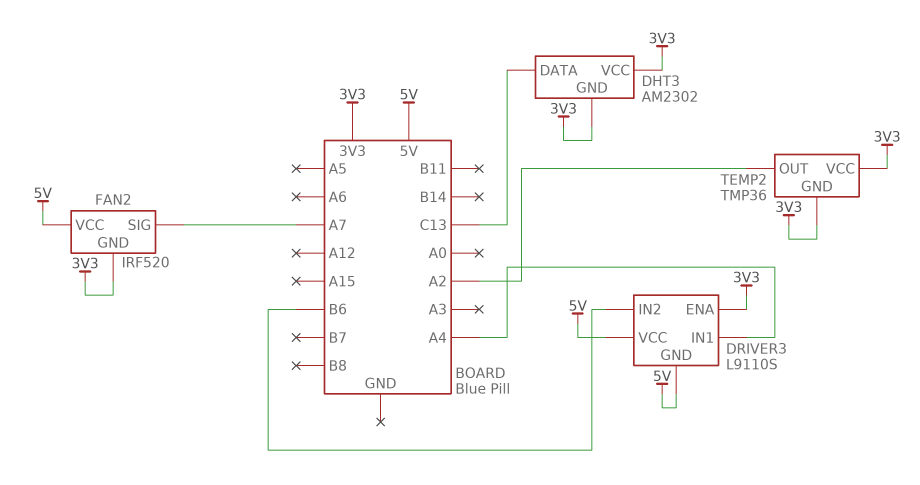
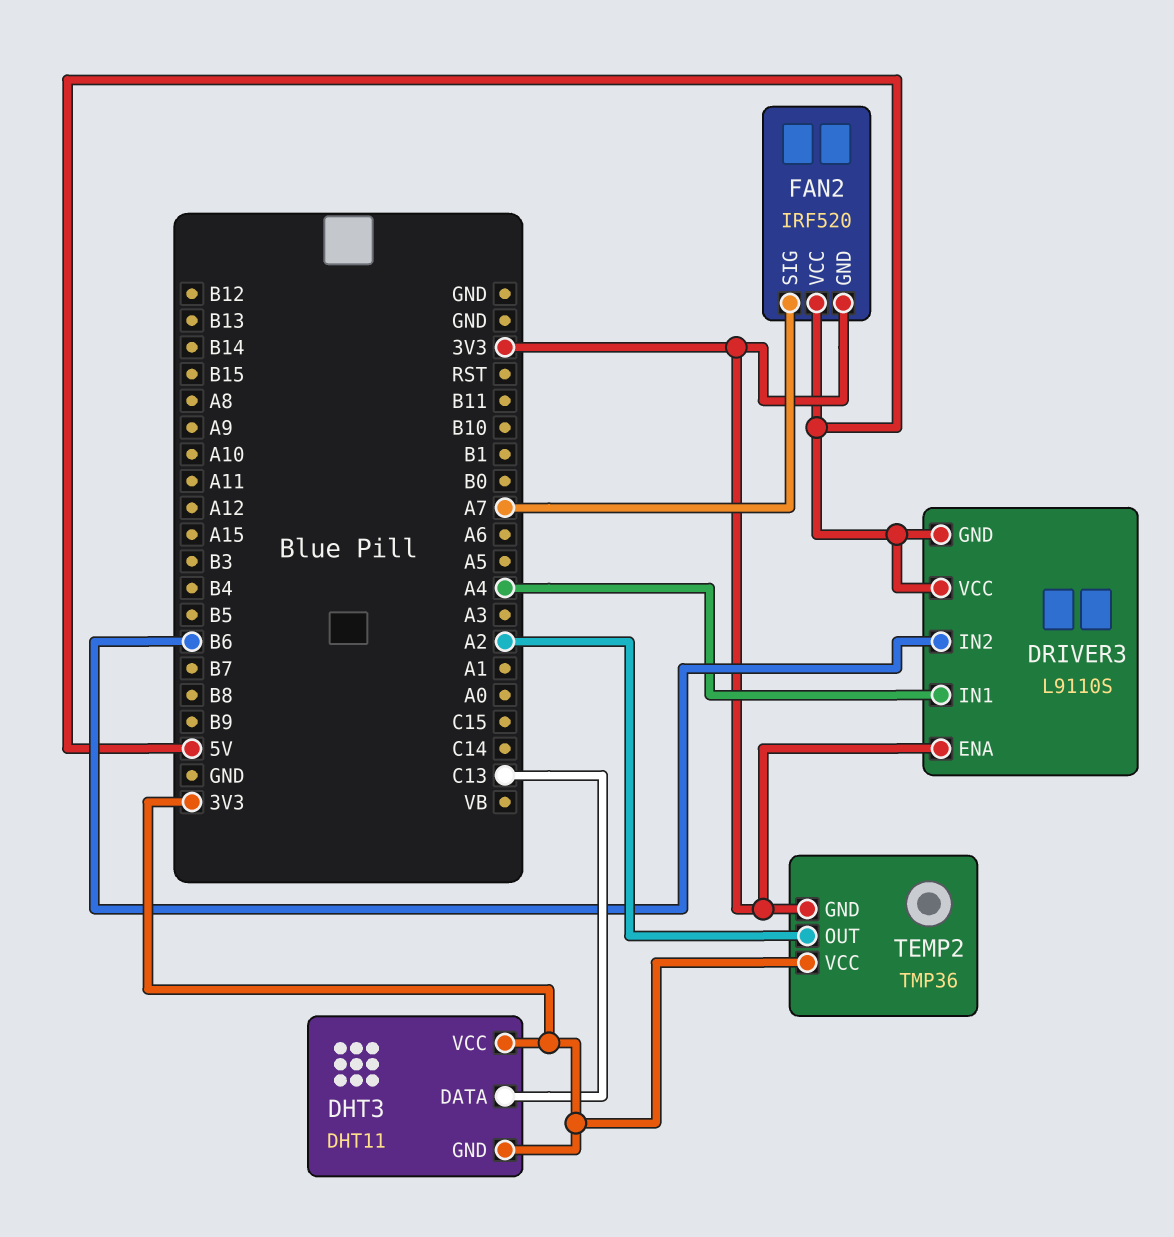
DHT3: AM2302 -> DHT11

